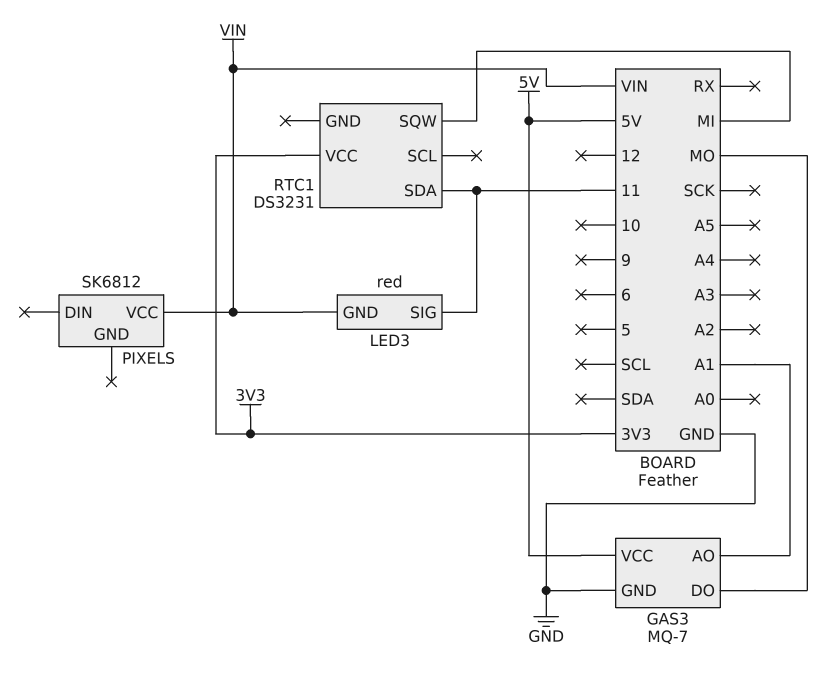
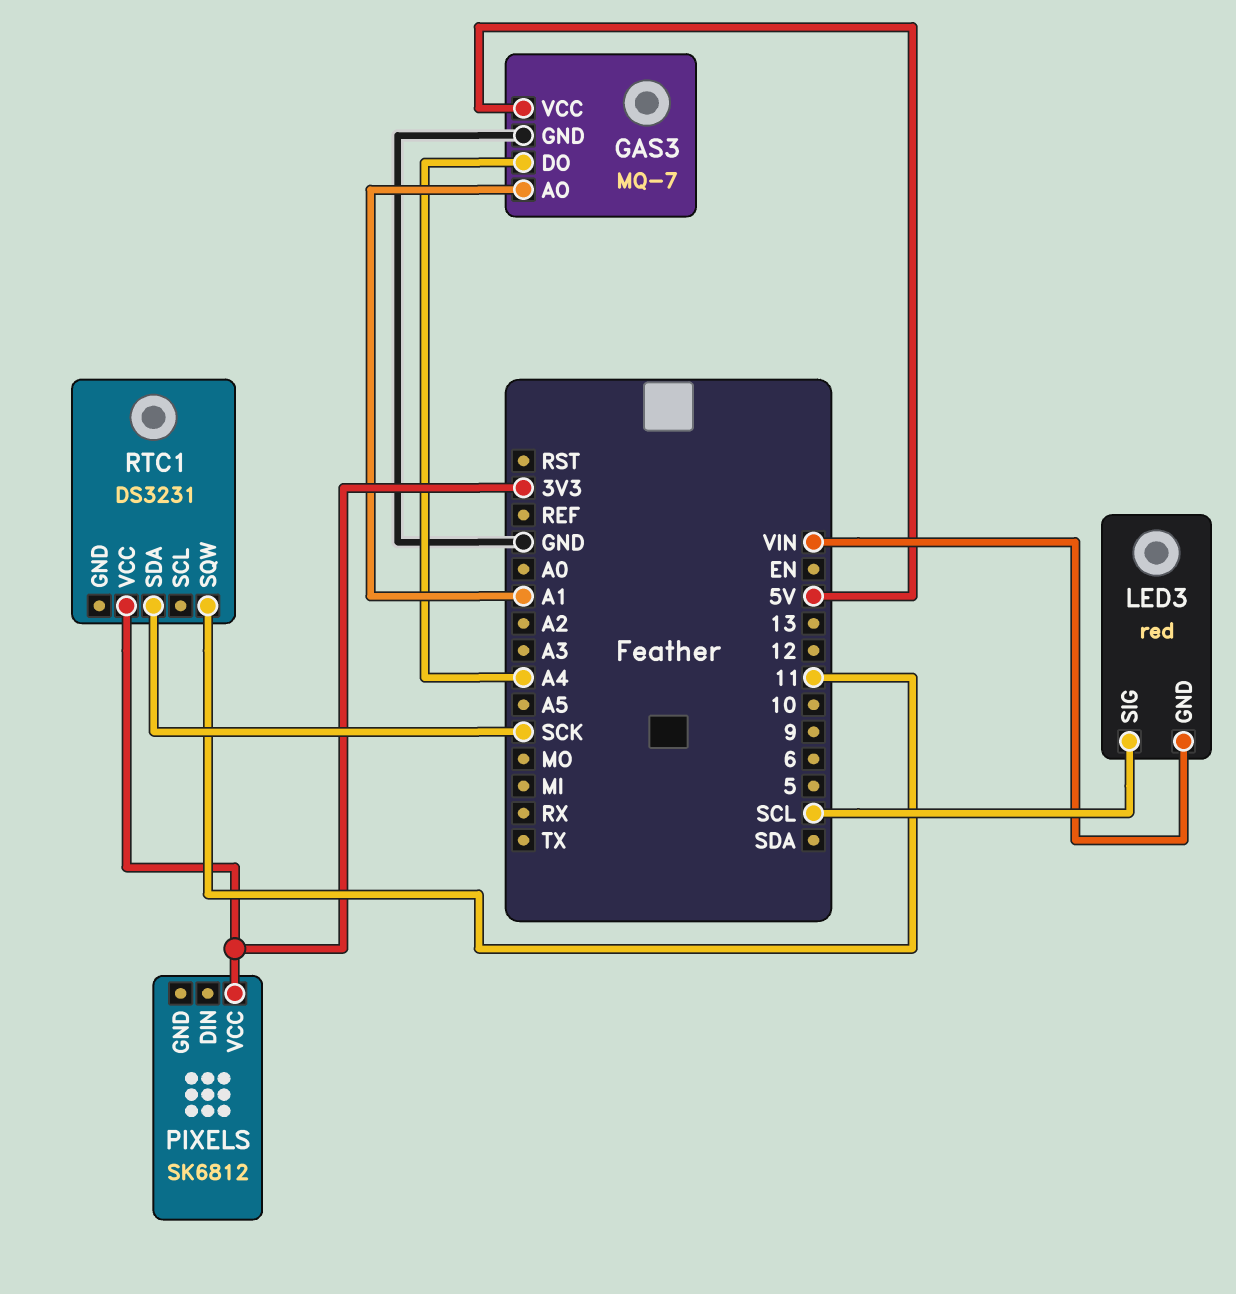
GAS3 pin DO: MO -> A4
LED3 pin SIG: 11 -> SCL
PIXELS pin VCC: VIN -> 3V3
RTC1 pin SDA: 11 -> SCK
RTC1 pin SQW: MI -> 11

